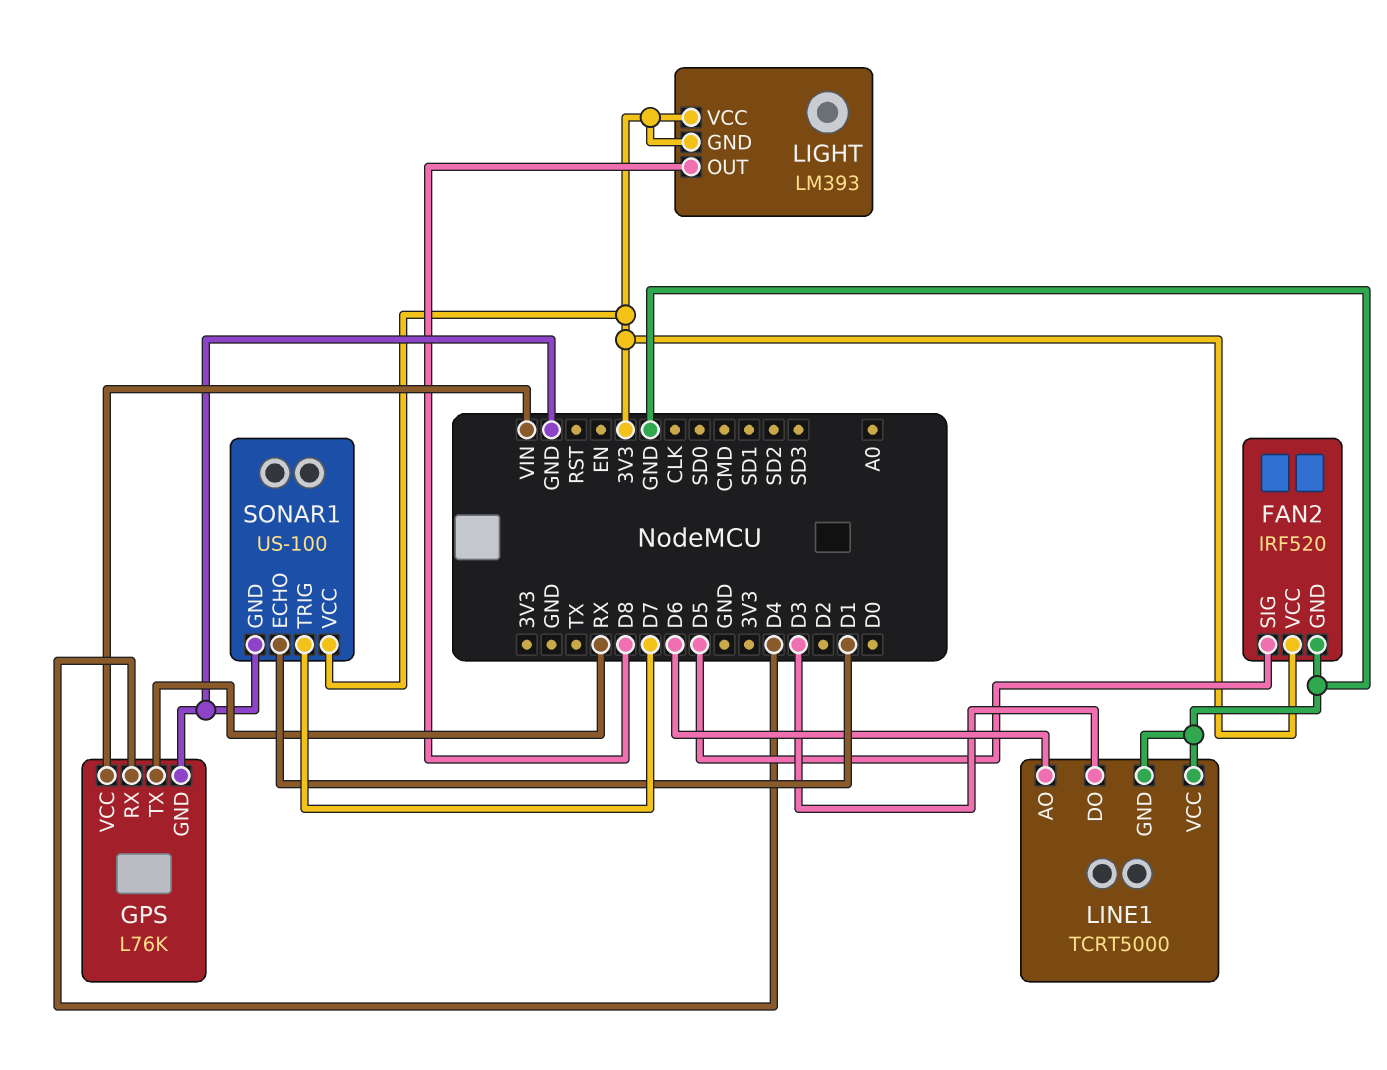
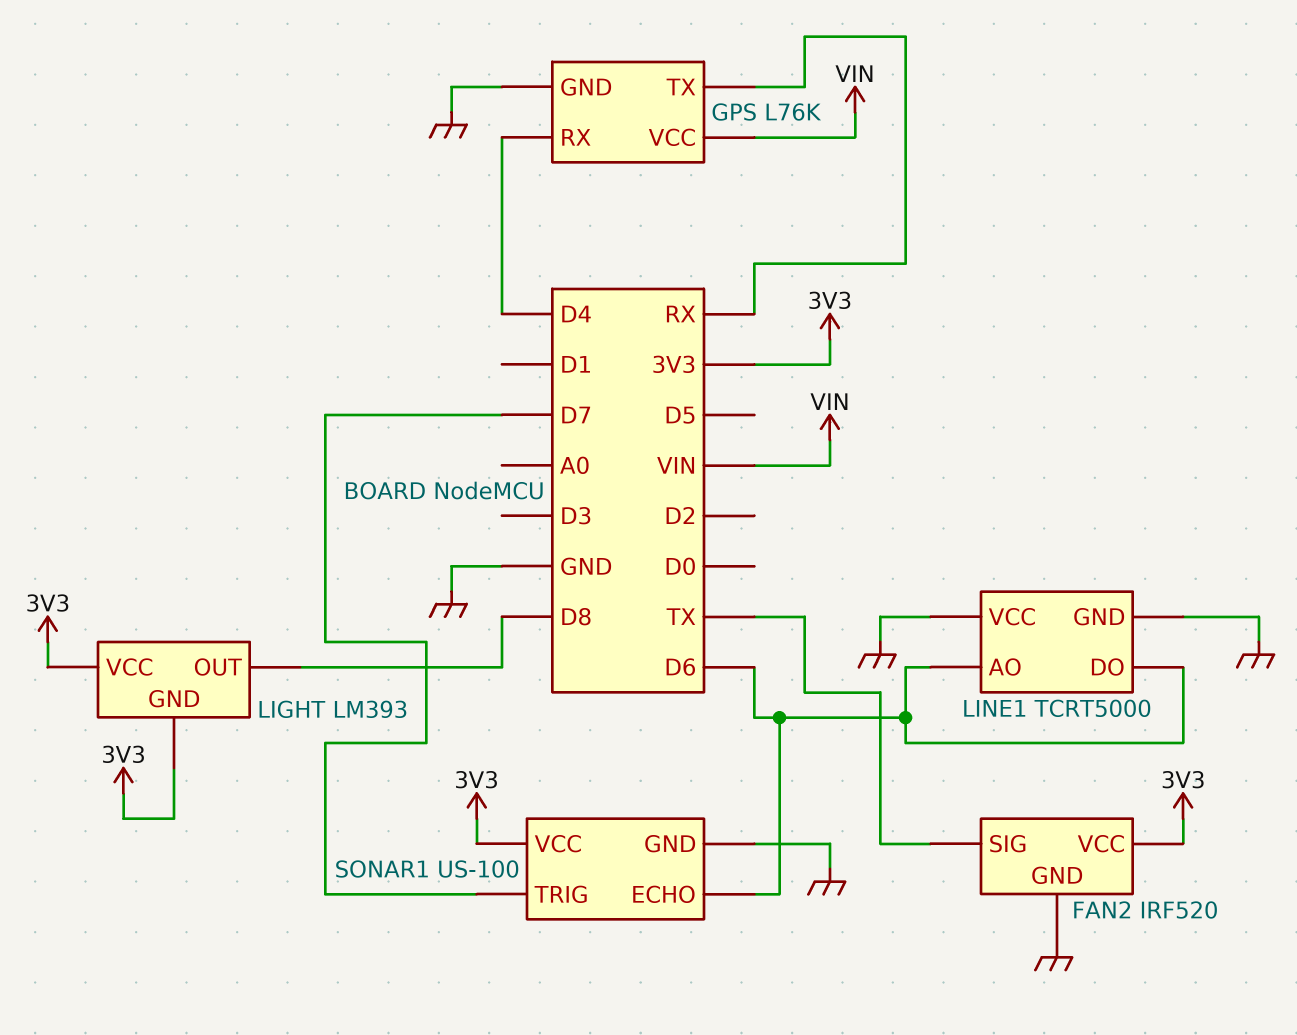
FAN2 pin SIG: D5 -> TX
LINE1 pin DO: D3 -> D6
SONAR1 pin ECHO: D1 -> D6

